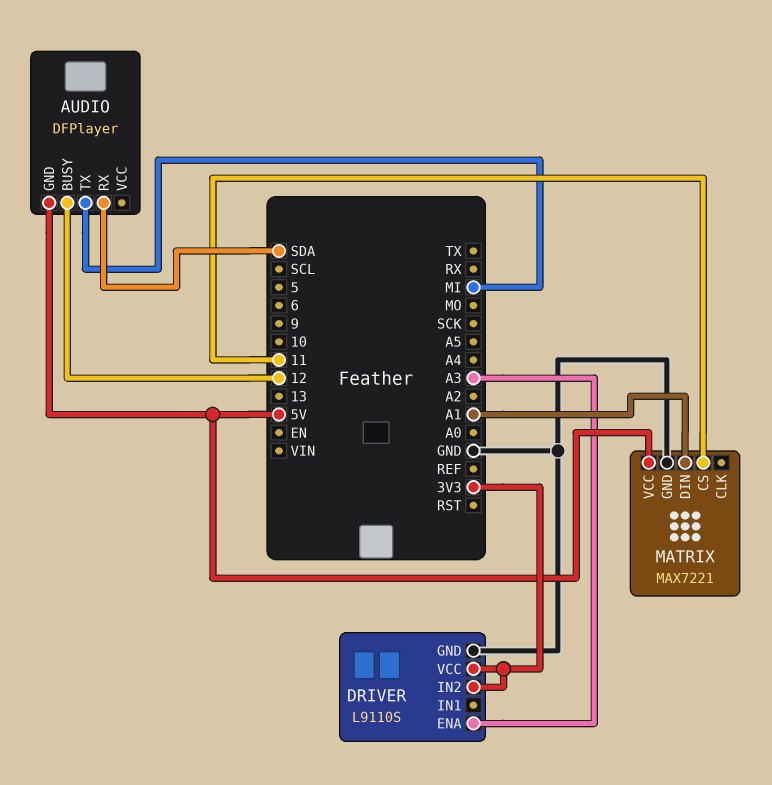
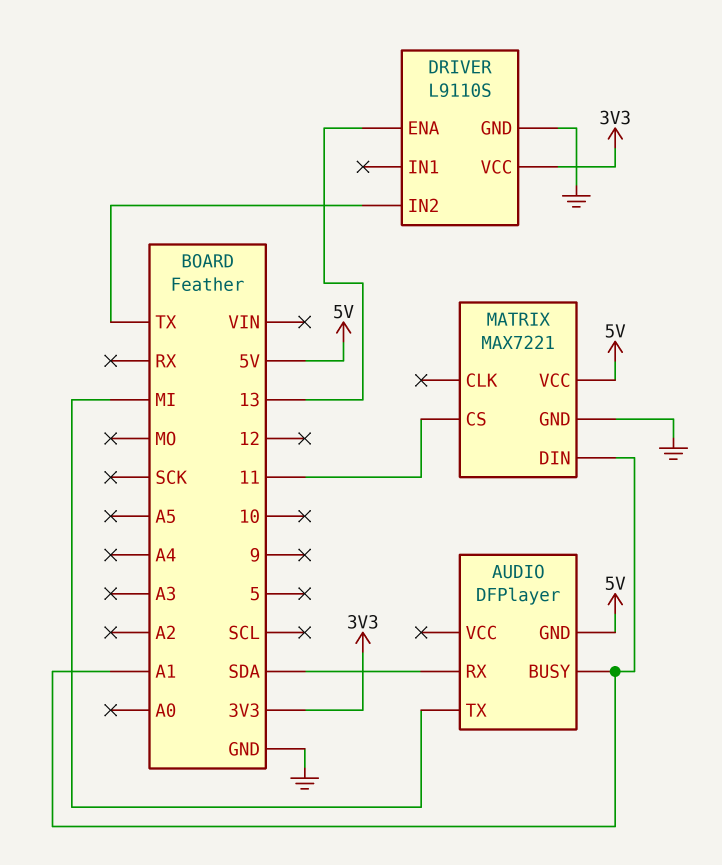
AUDIO pin BUSY: 12 -> A1
DRIVER pin ENA: A3 -> 13
DRIVER pin IN2: 3V3 -> TX

